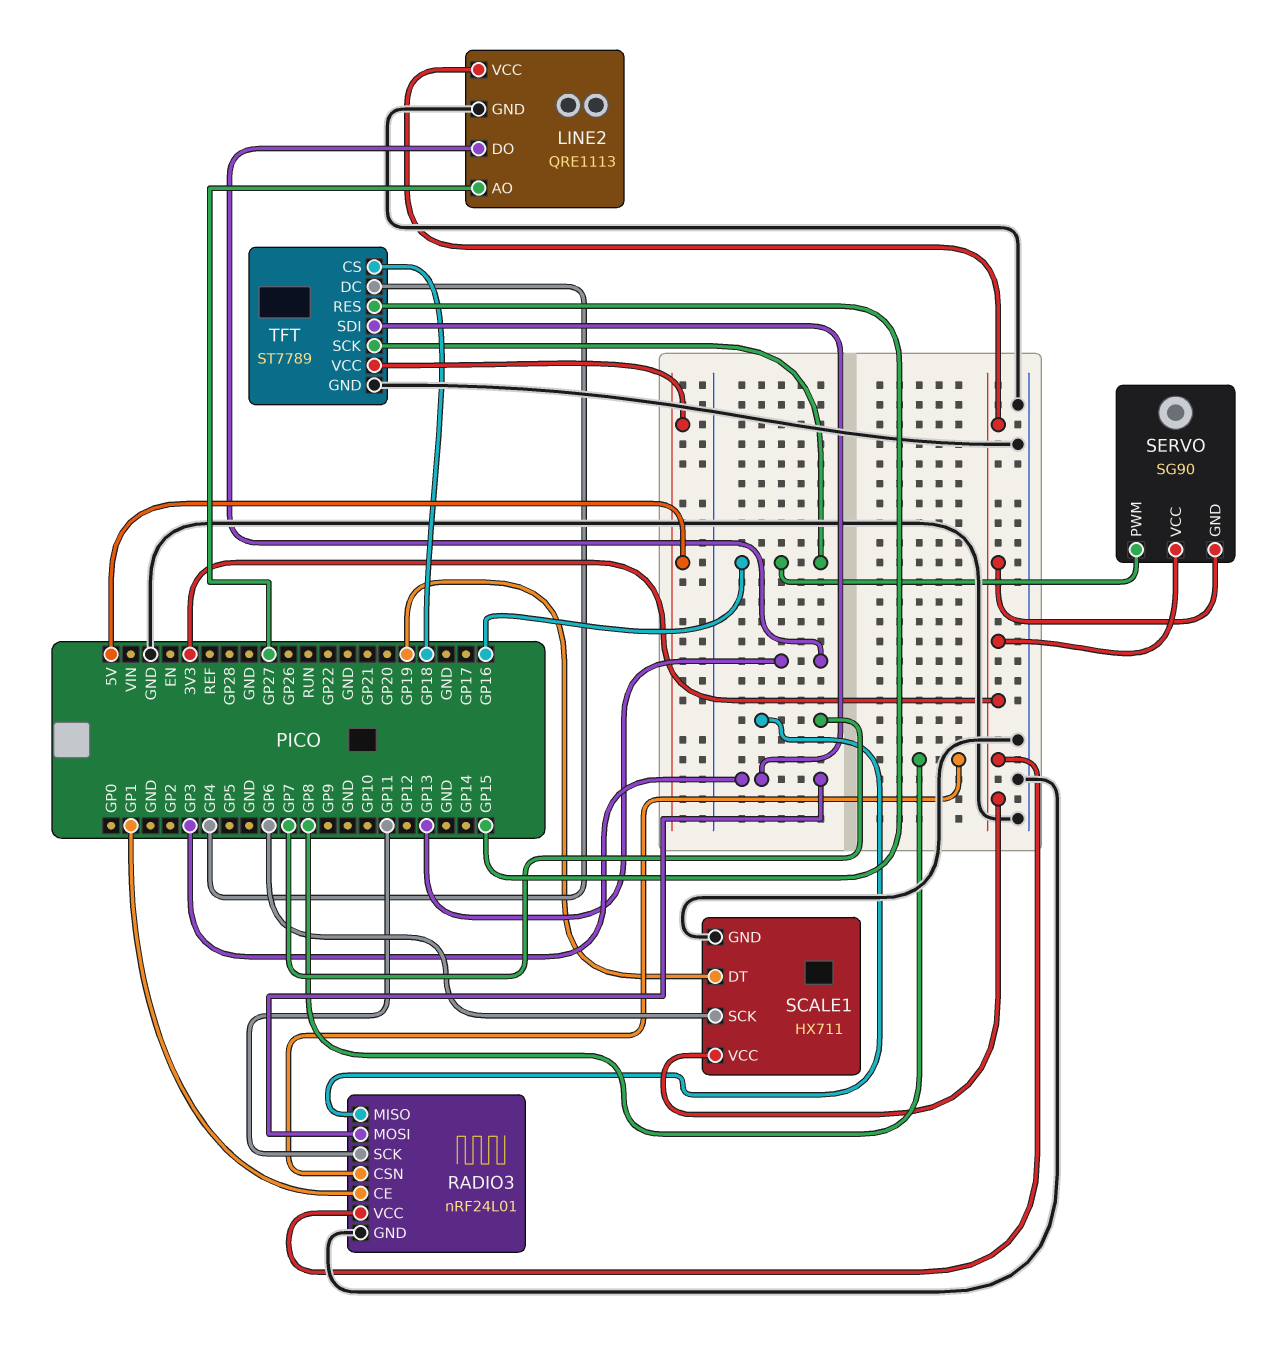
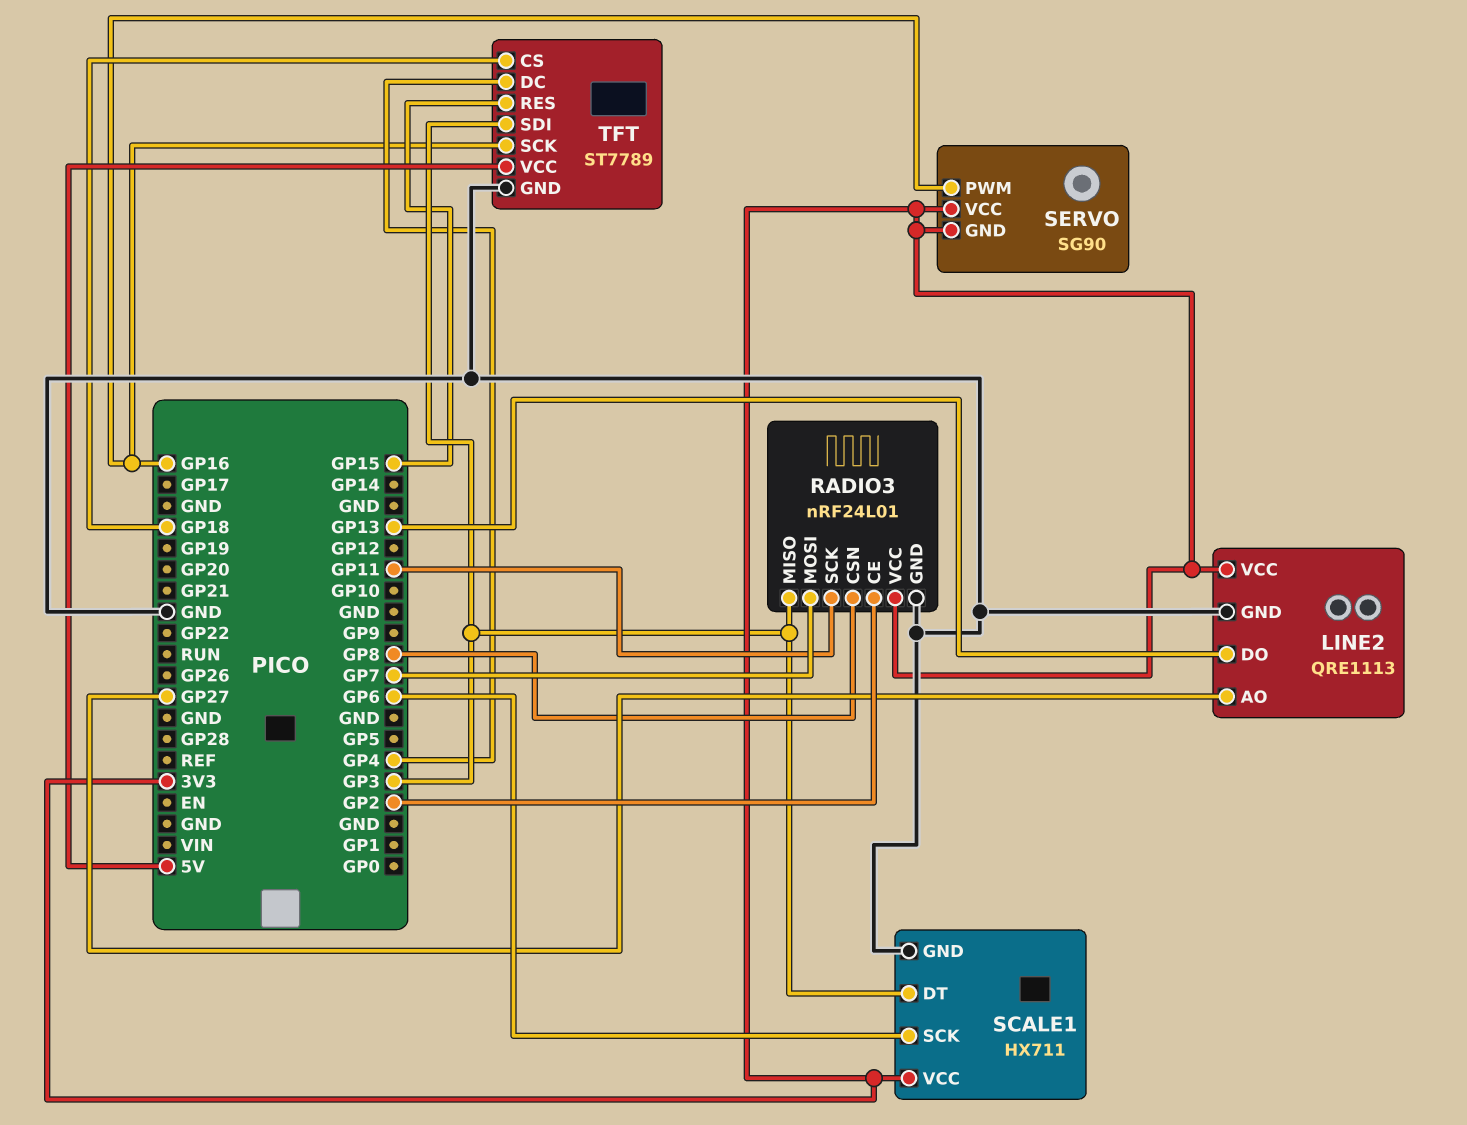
RADIO3 pin CE: GP1 -> GP2
RADIO3 pin MISO: GP7 -> GP3
RADIO3 pin MOSI: GP3 -> GP7
SCALE1 pin DT: GP19 -> GP3

